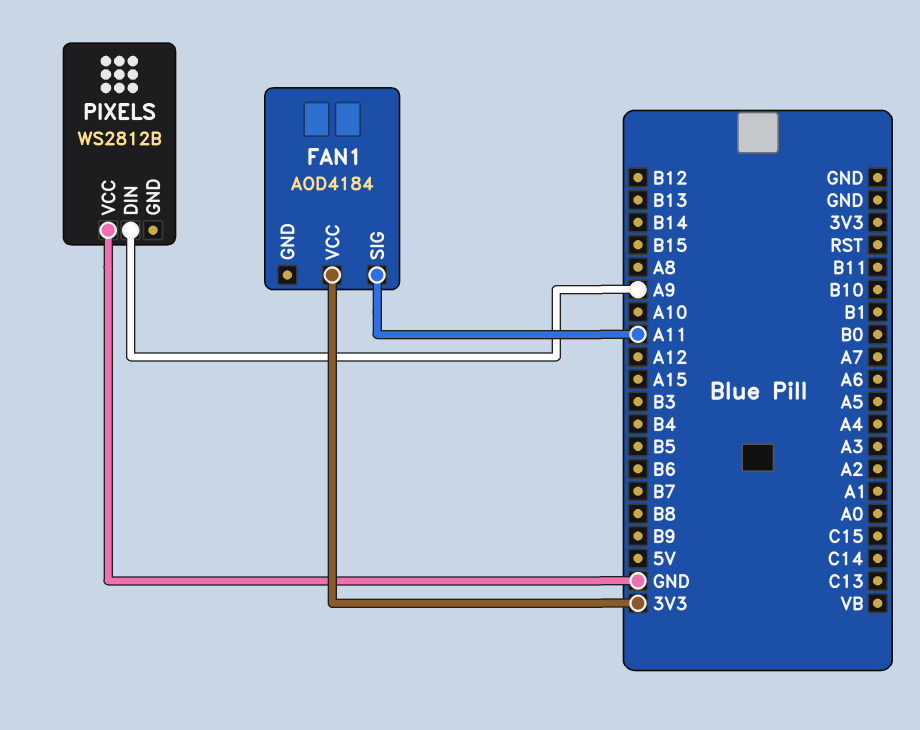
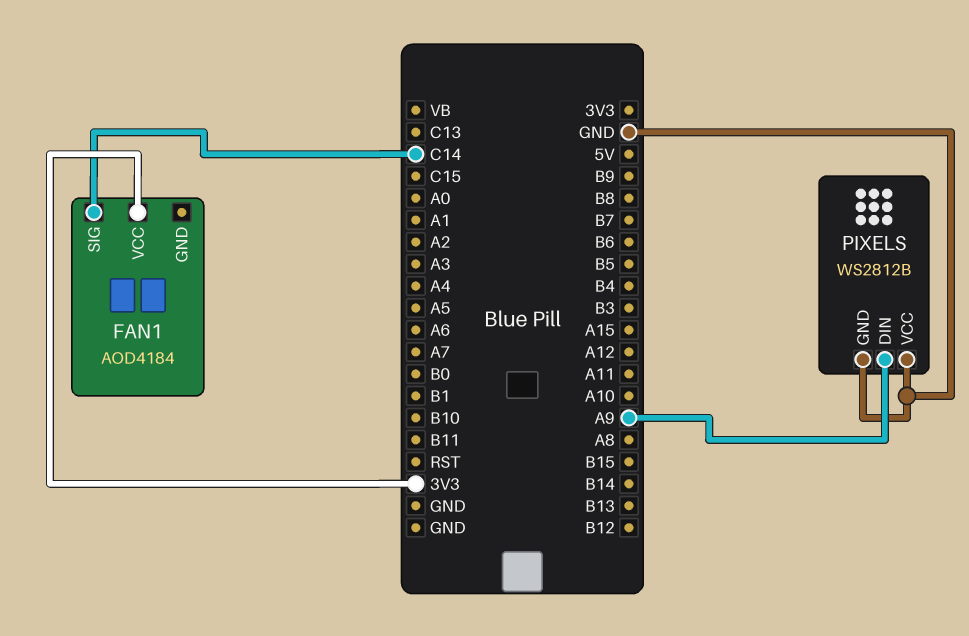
FAN1 pin SIG: A11 -> C14
PIXELS pin GND: none -> GND

